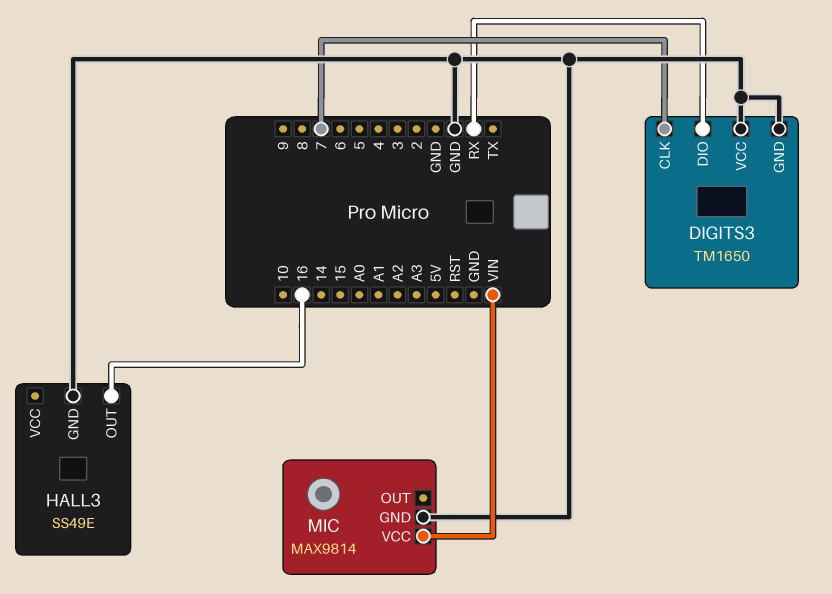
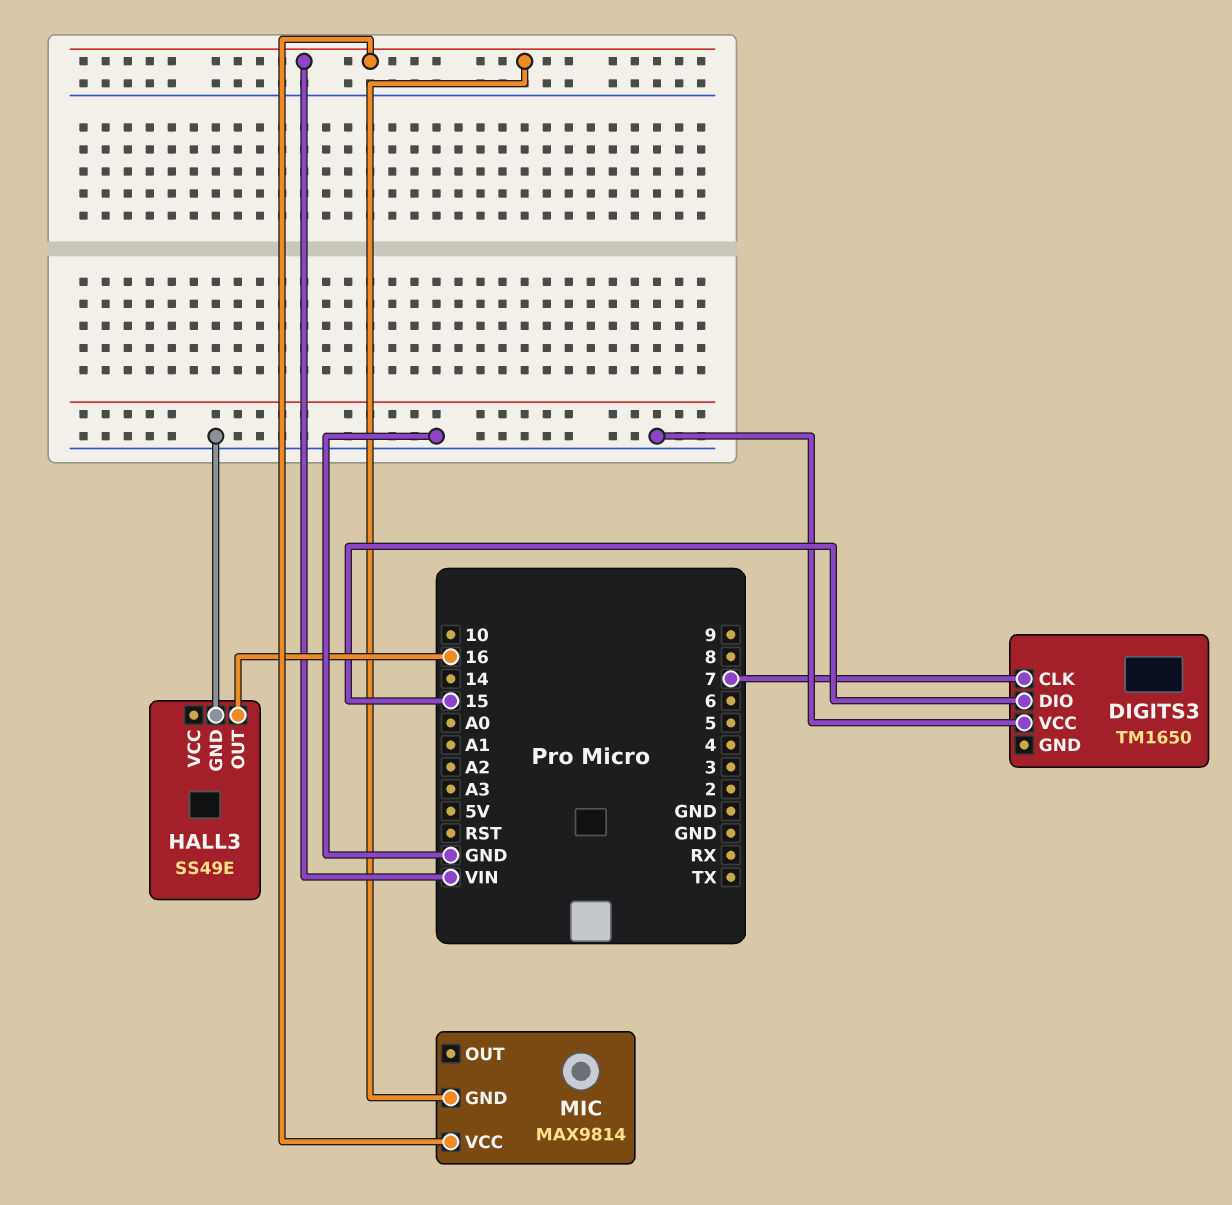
DIGITS3 pin DIO: RX -> 15
DIGITS3 pin GND: GND -> none
MIC pin GND: GND -> VIN

